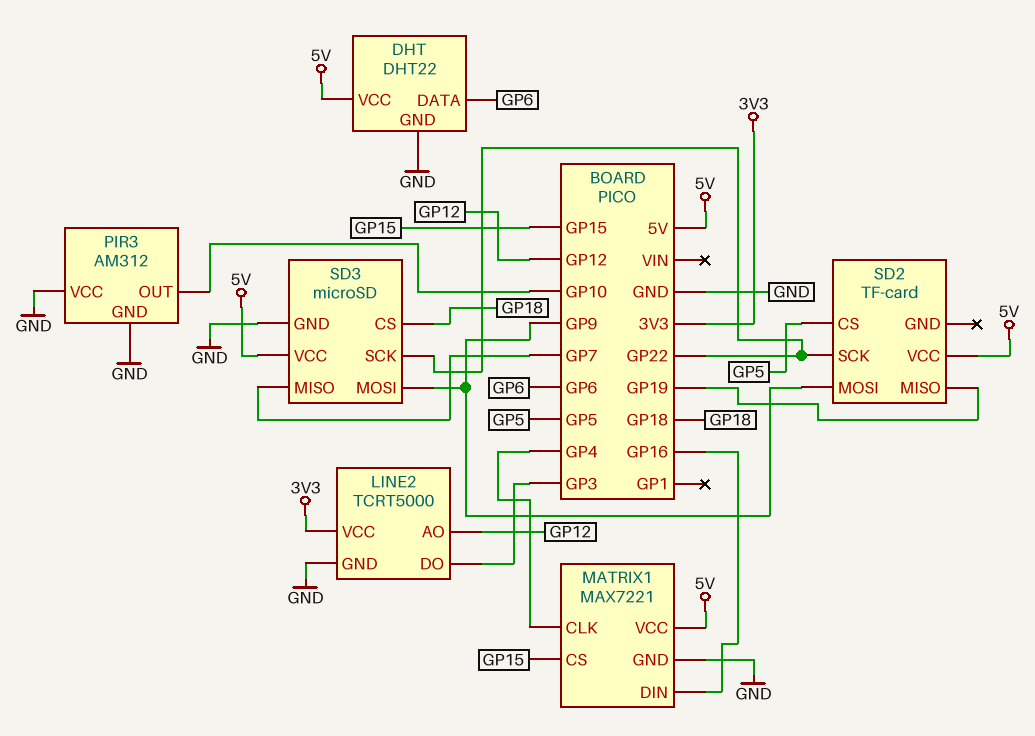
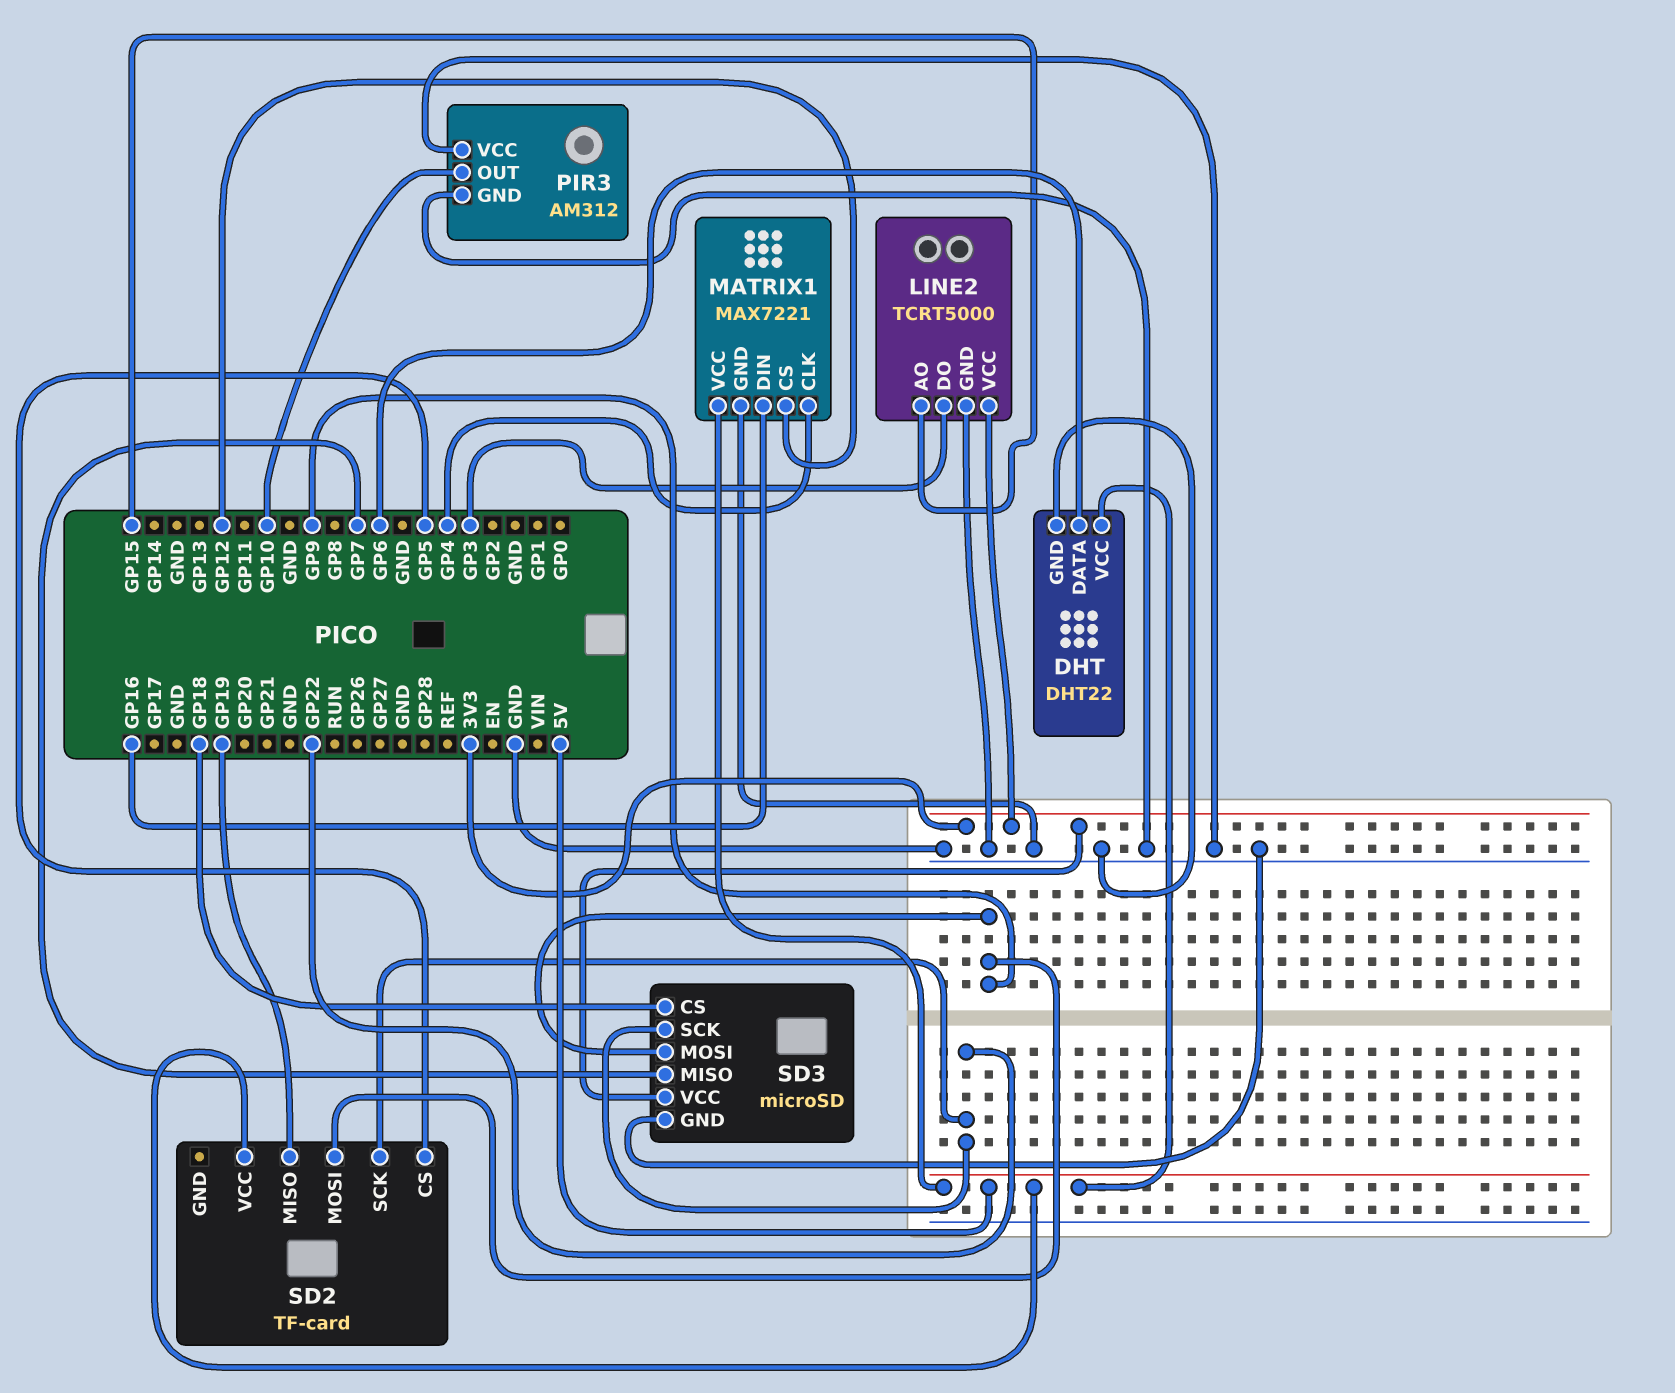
LINE2 pin AO: GP12 -> GP15
MATRIX1 pin CS: GP15 -> GP12
SD3 pin VCC: 5V -> 3V3

